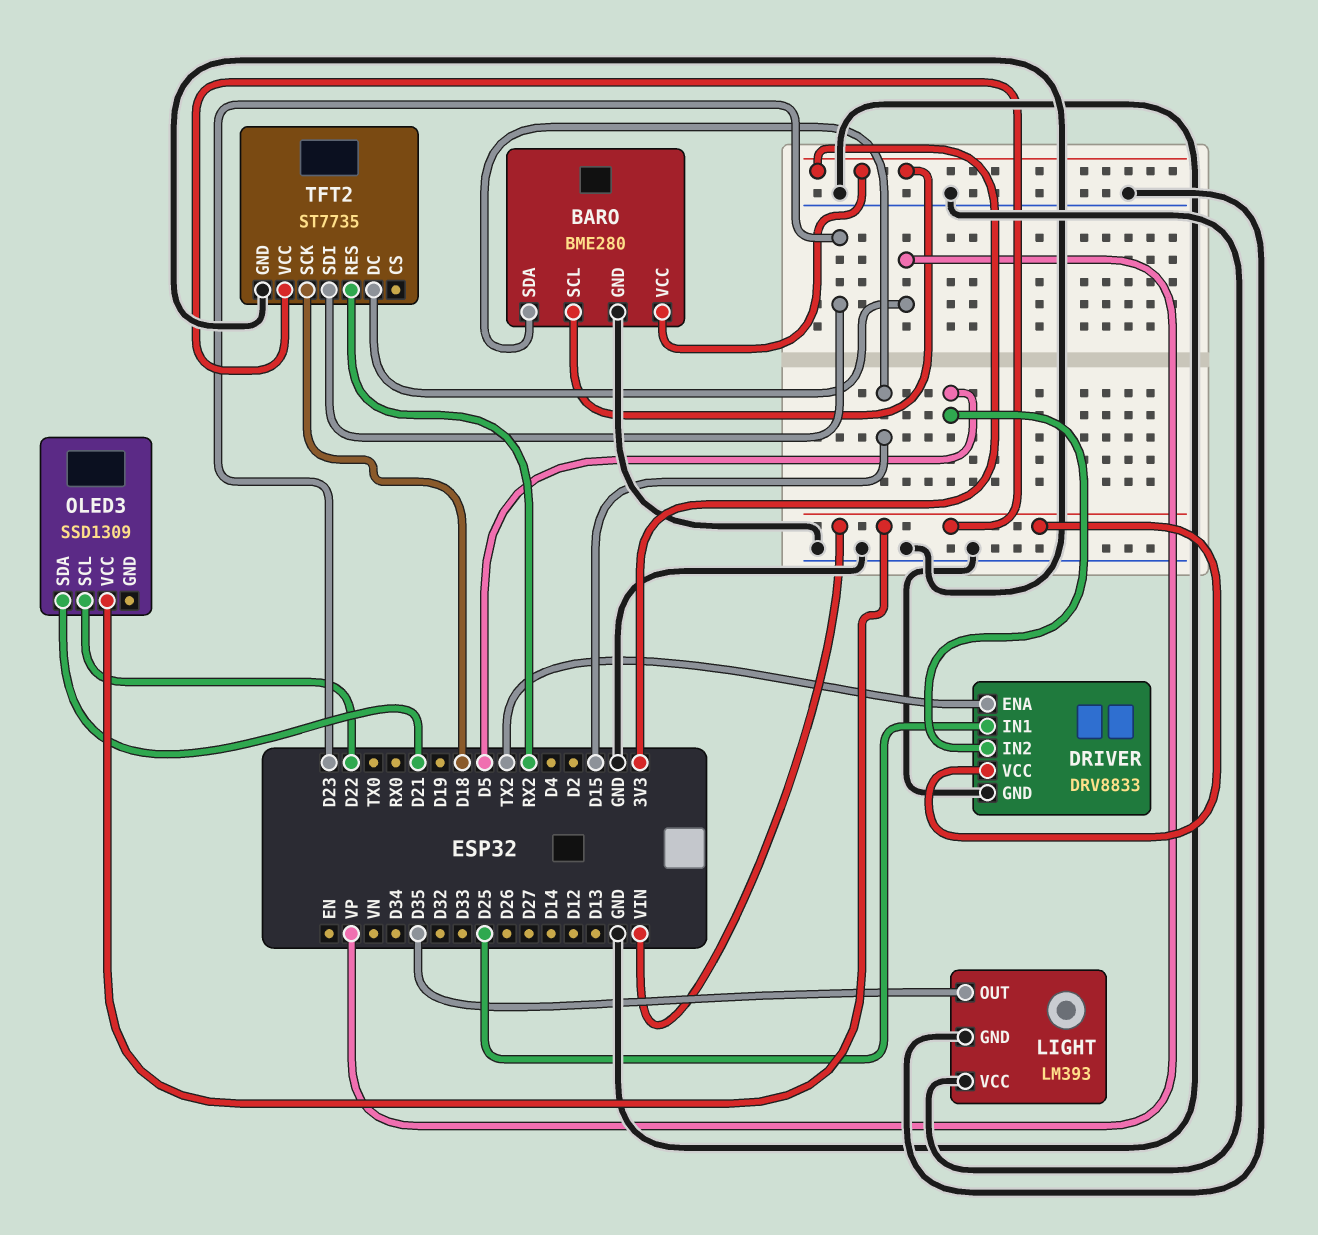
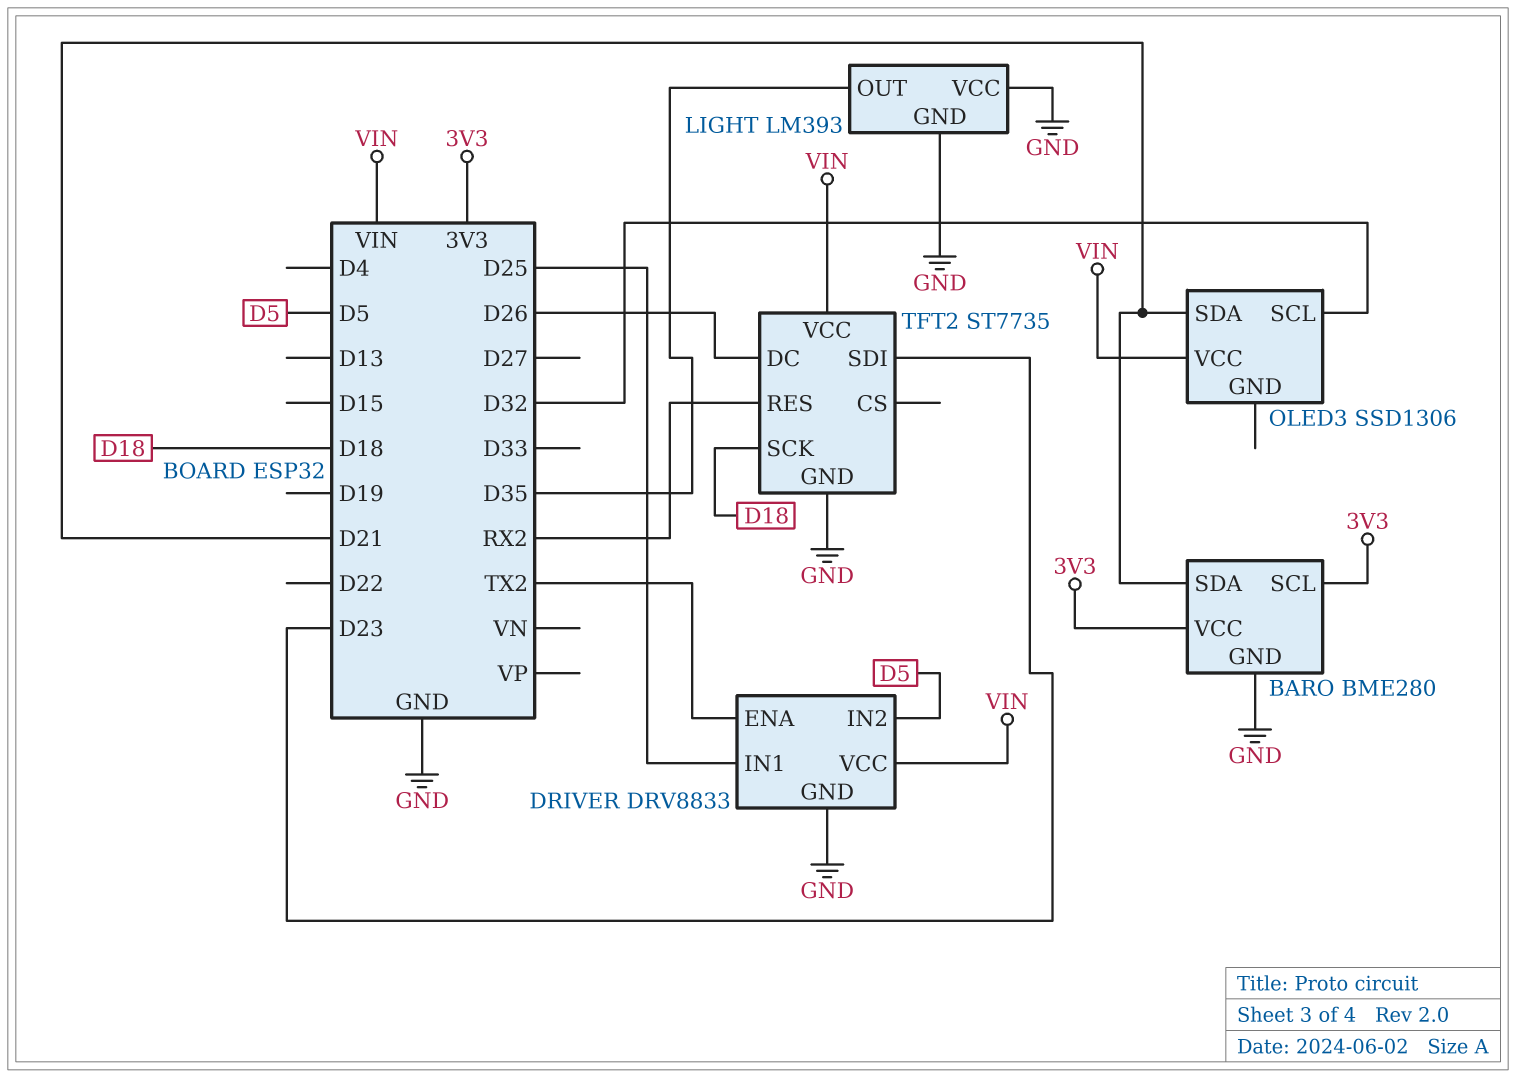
BARO pin SDA: D15 -> D21
OLED3: SSD1309 -> SSD1306
OLED3 pin SCL: D22 -> D32
TFT2 pin DC: VP -> D26

